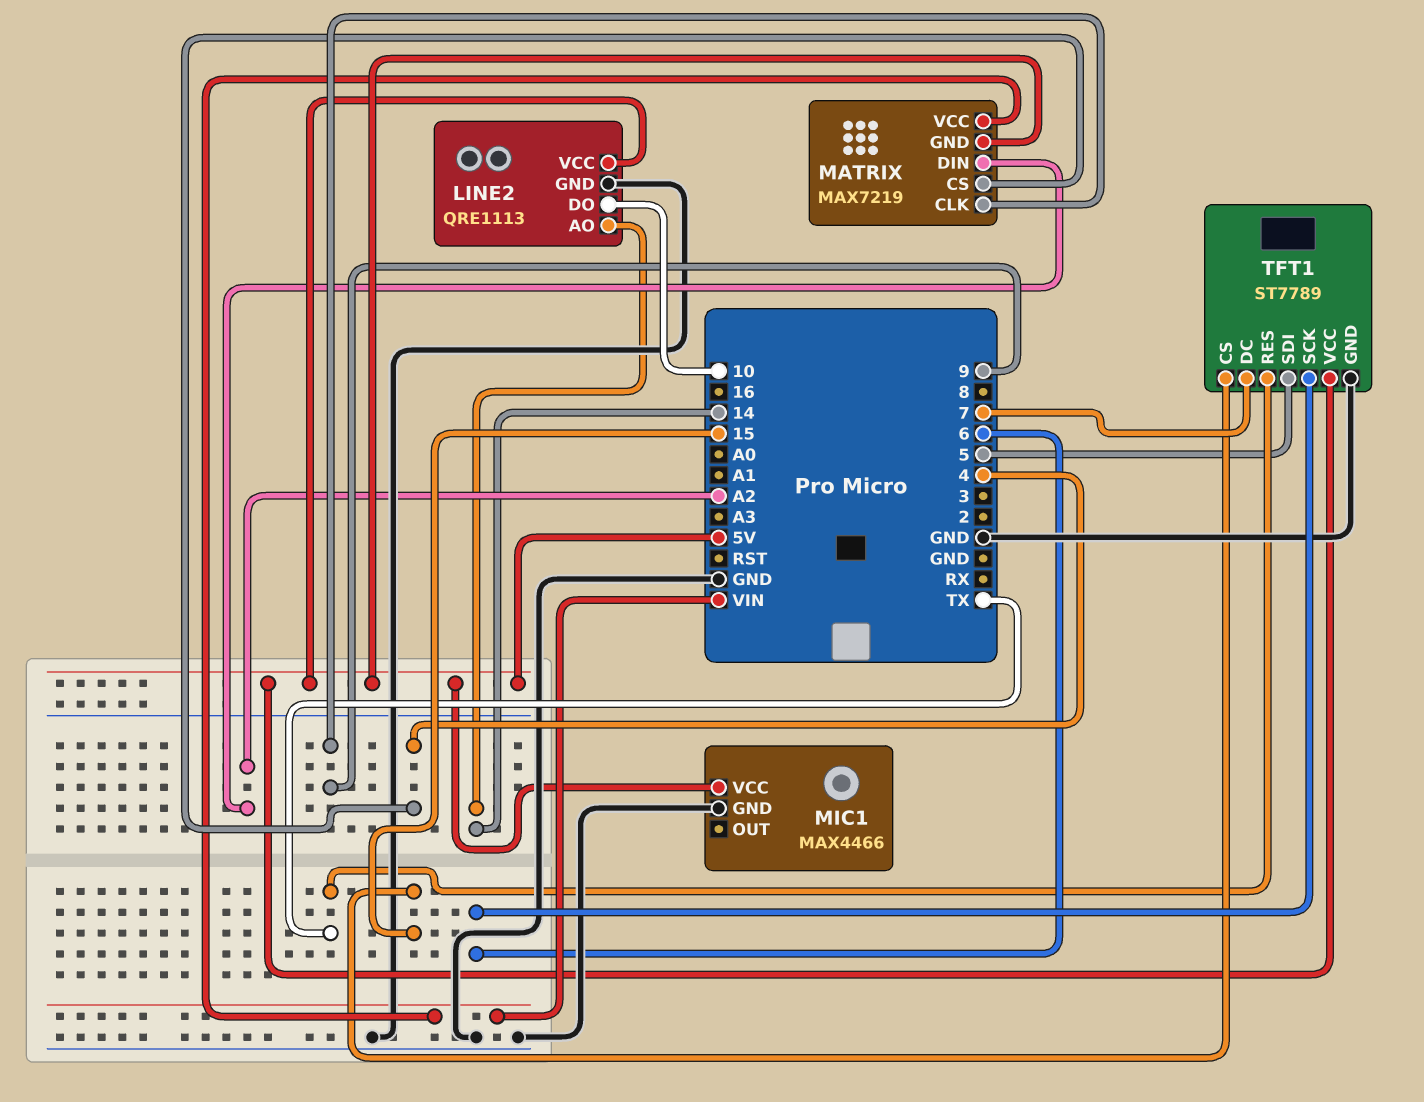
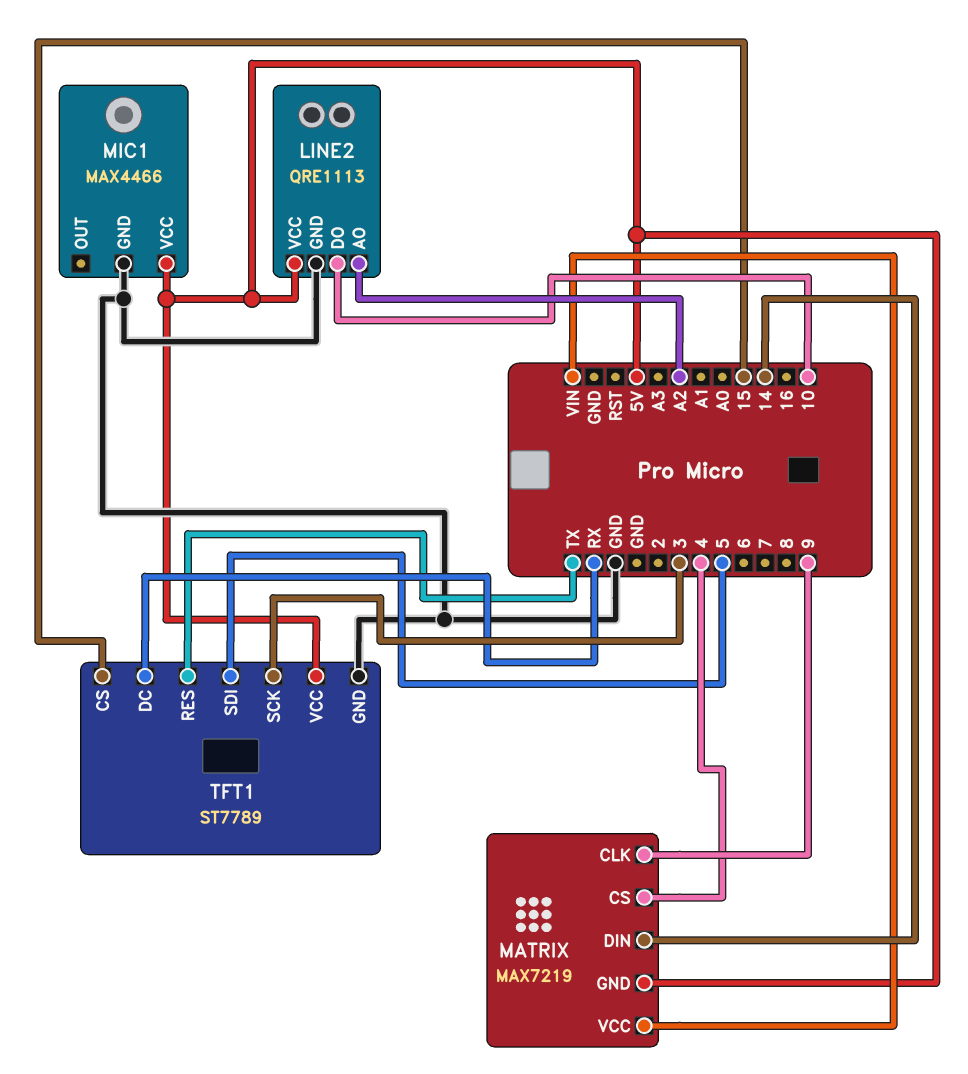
LINE2 pin AO: 14 -> A2
MATRIX pin DIN: A2 -> 14
TFT1 pin DC: 7 -> RX
TFT1 pin SCK: 6 -> 3

